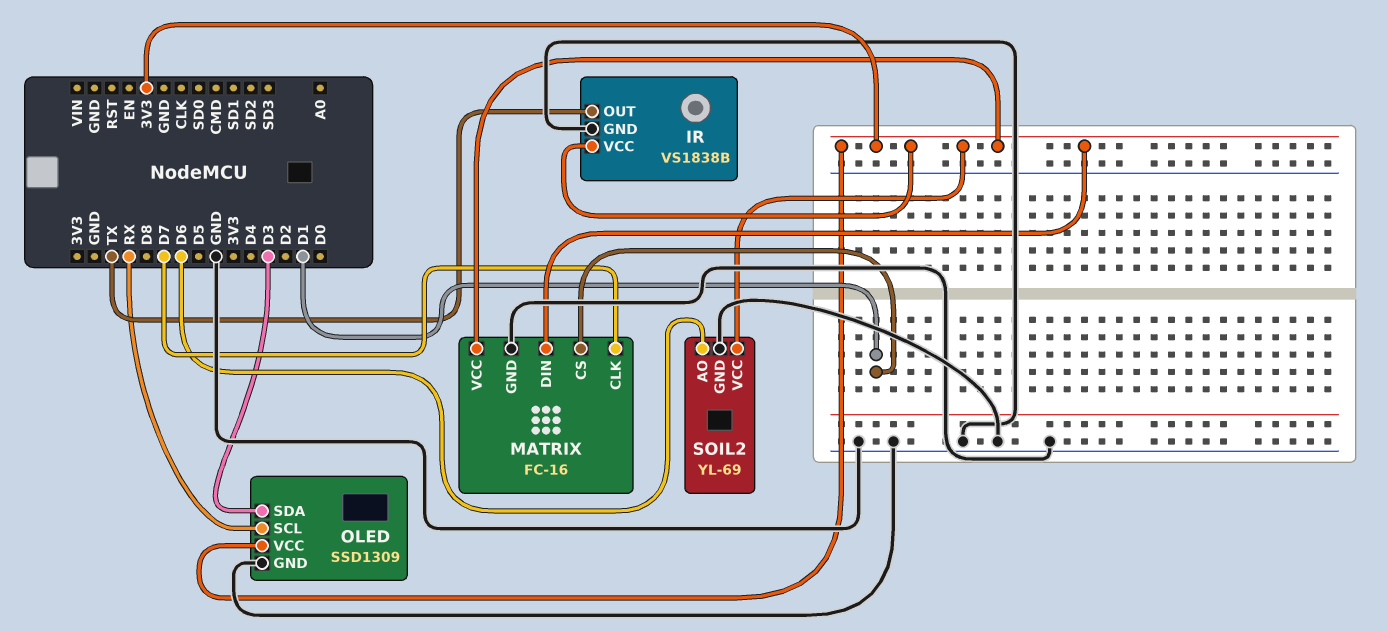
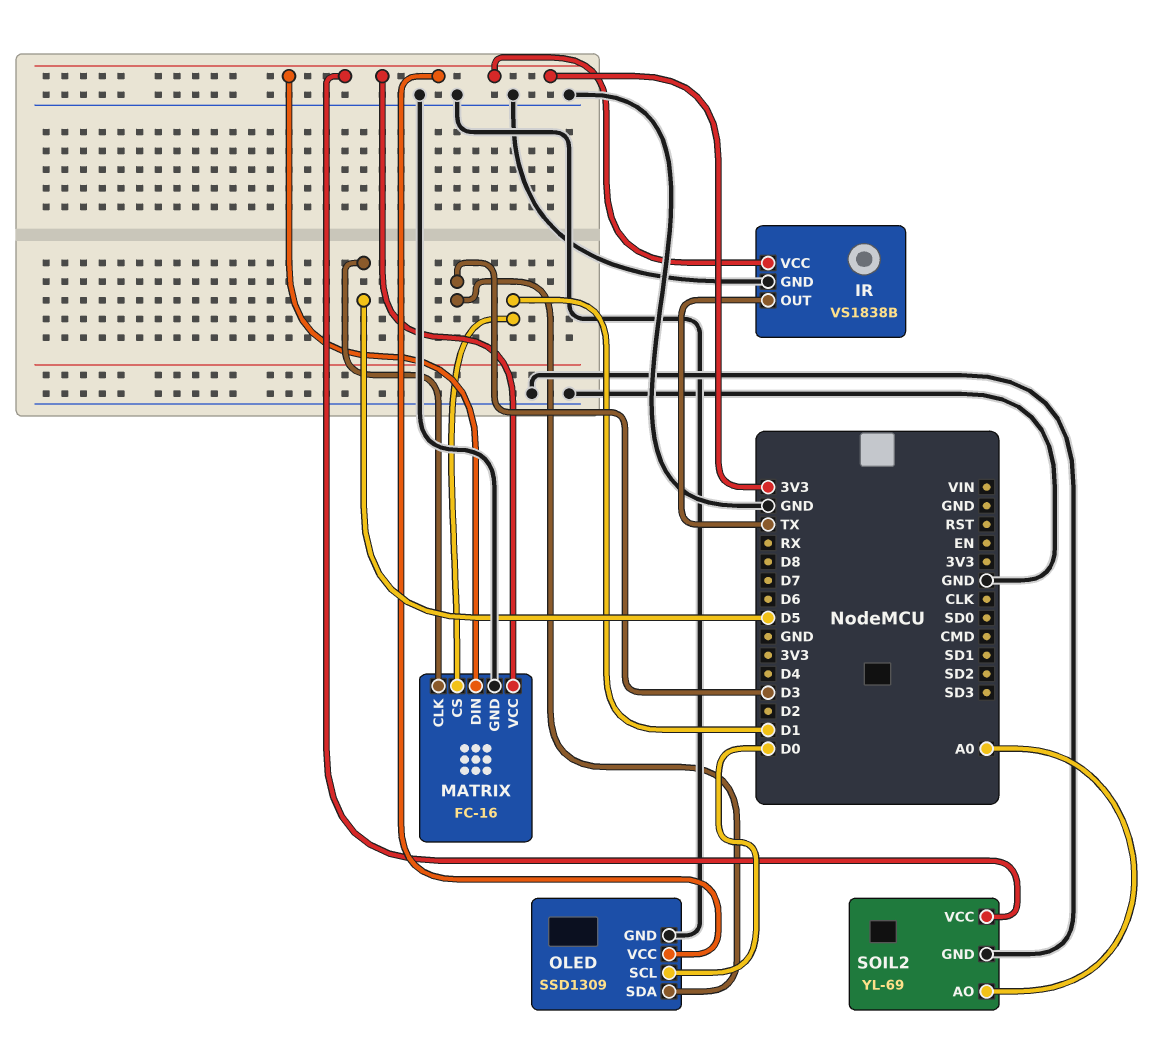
MATRIX pin CLK: D7 -> D5
OLED pin SCL: RX -> D0
SOIL2 pin AO: D6 -> A0

